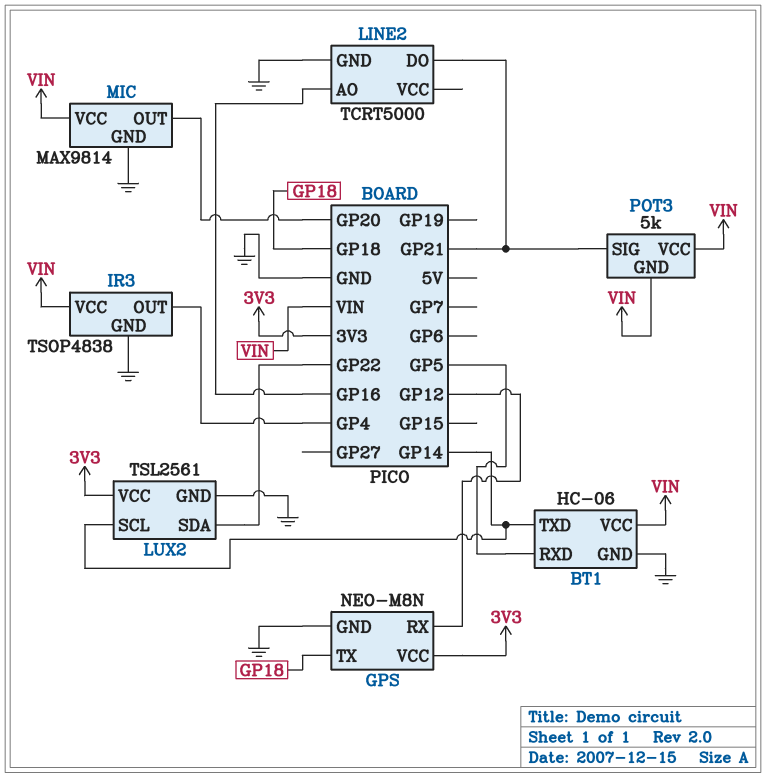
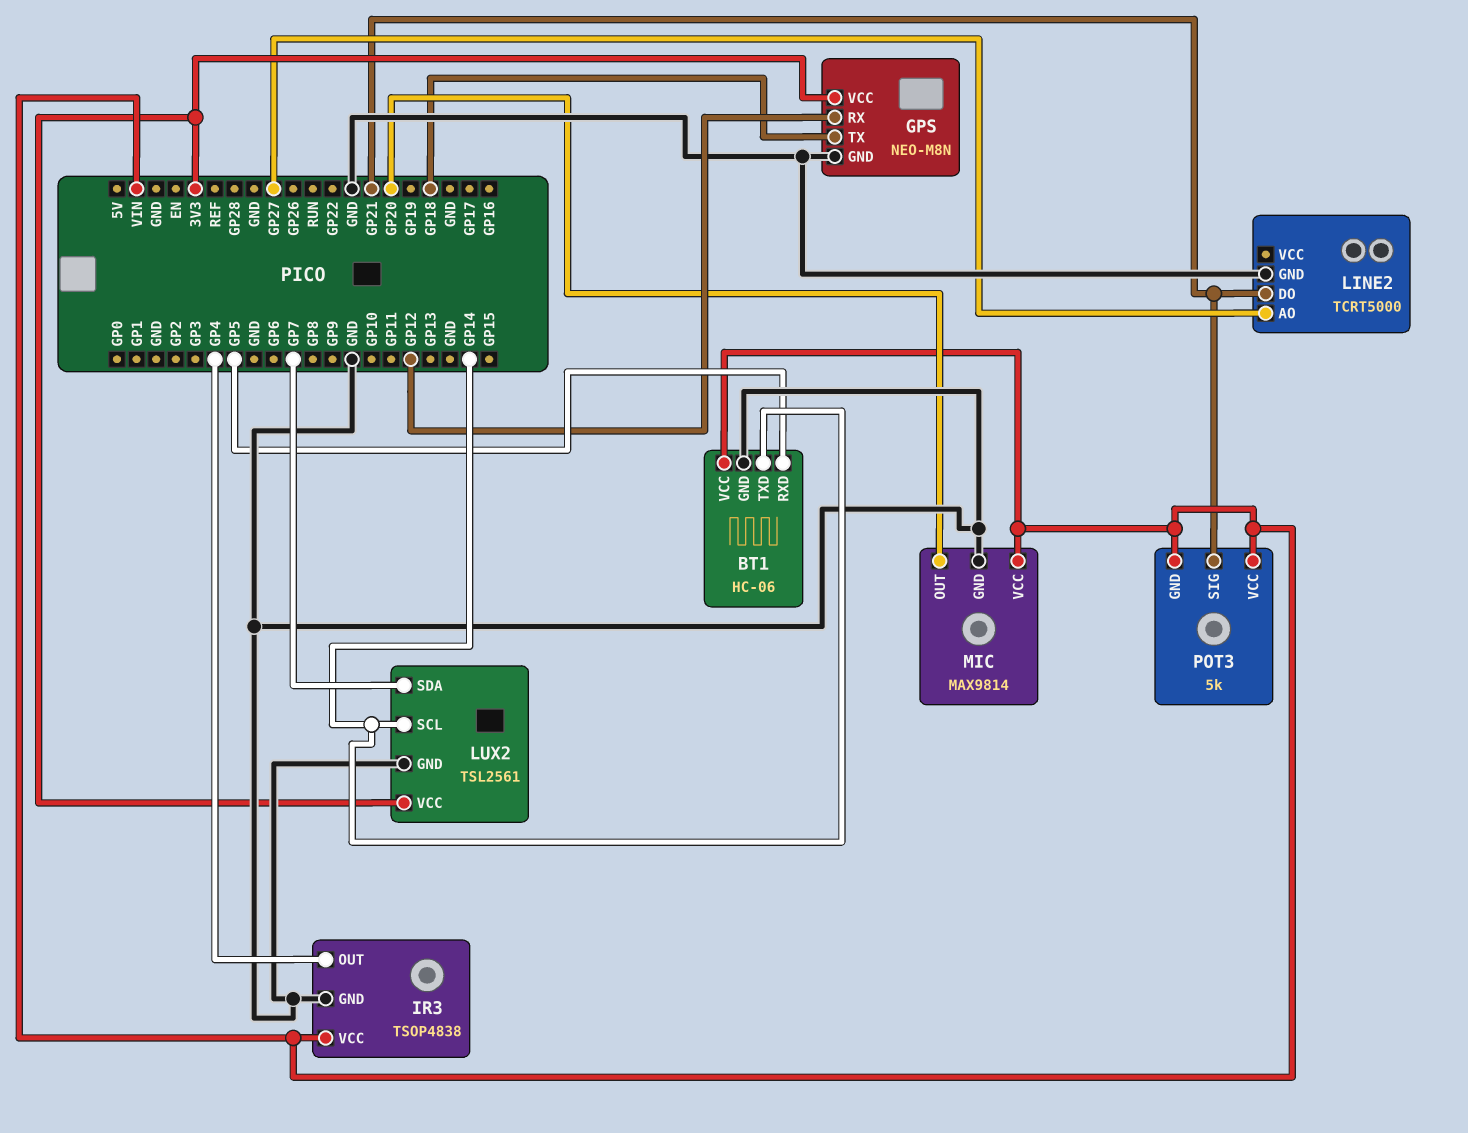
LINE2 pin AO: GP16 -> GP27
LUX2 pin SDA: GP22 -> GP7

